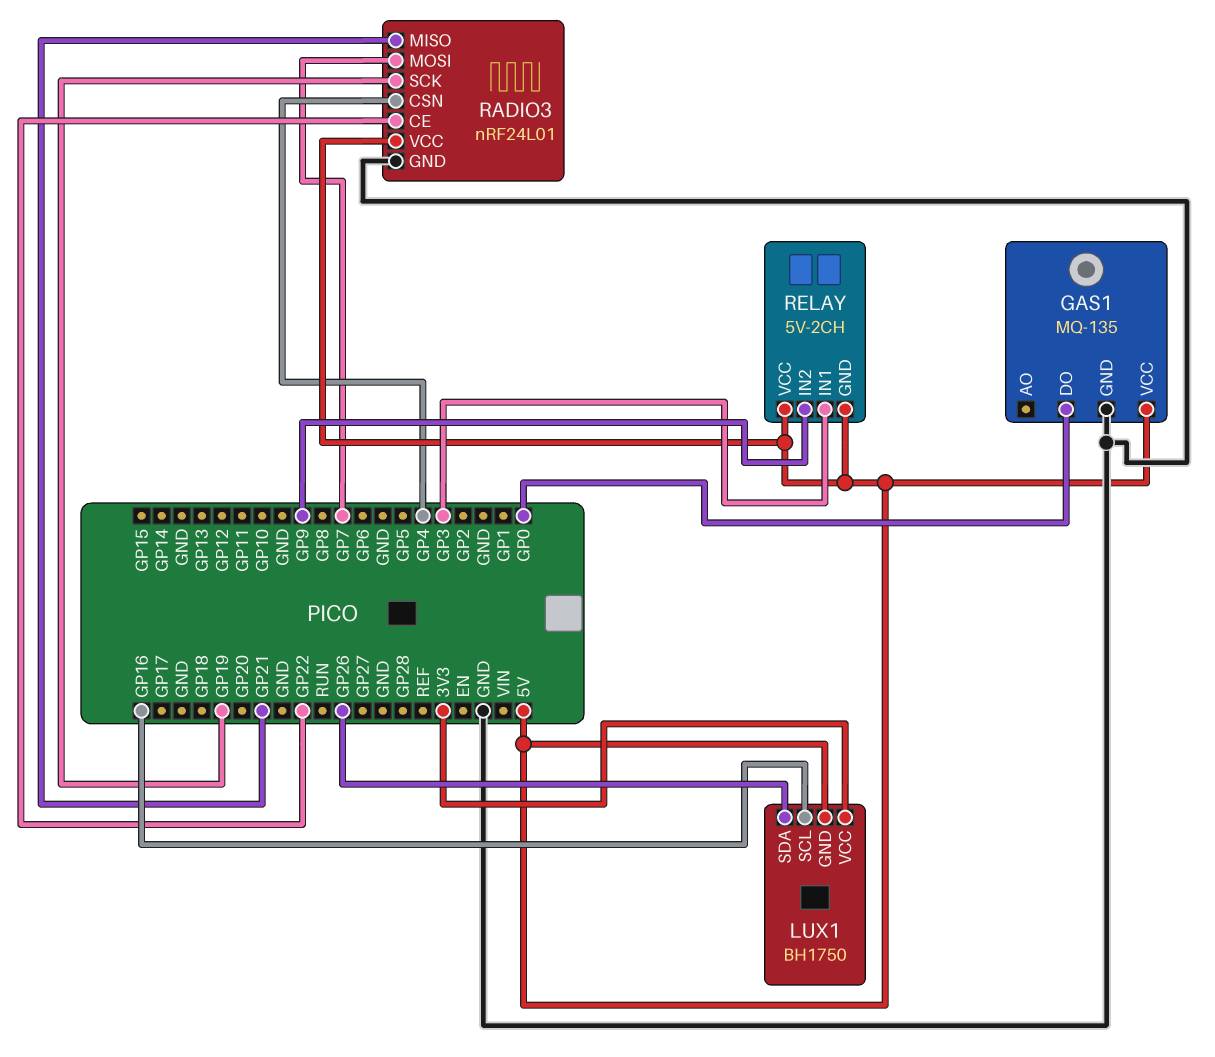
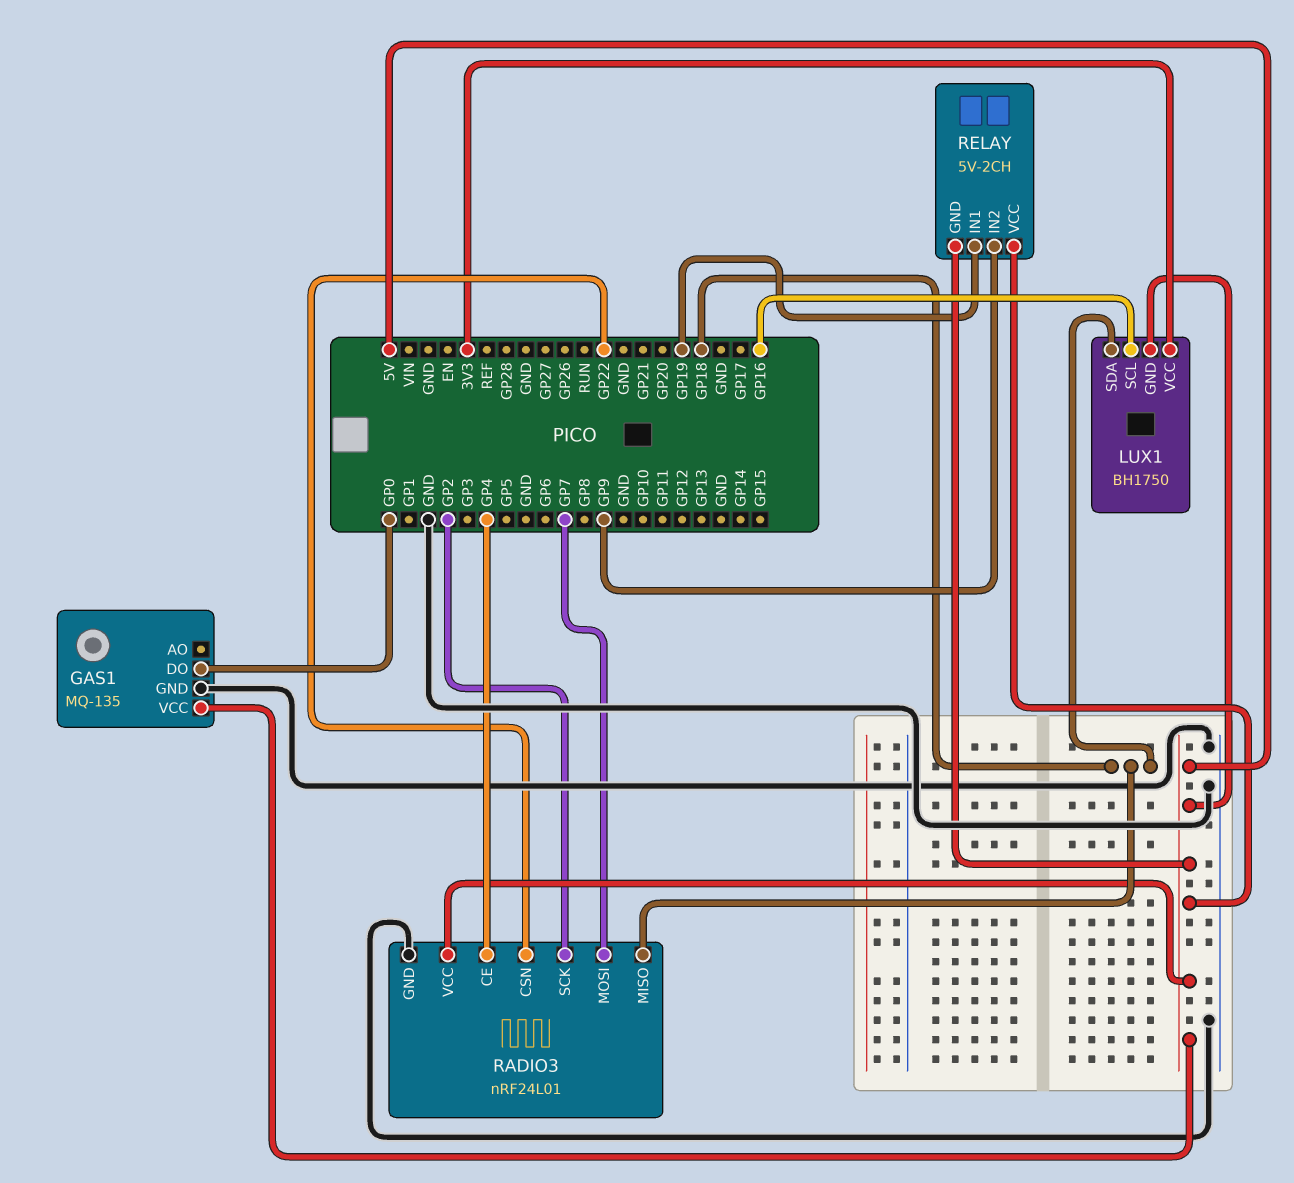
LUX1 pin SDA: GP26 -> GP18
RADIO3 pin CE: GP22 -> GP4
RADIO3 pin CSN: GP4 -> GP22
RADIO3 pin MISO: GP21 -> GP18
RADIO3 pin SCK: GP19 -> GP2
RELAY pin IN1: GP3 -> GP19

